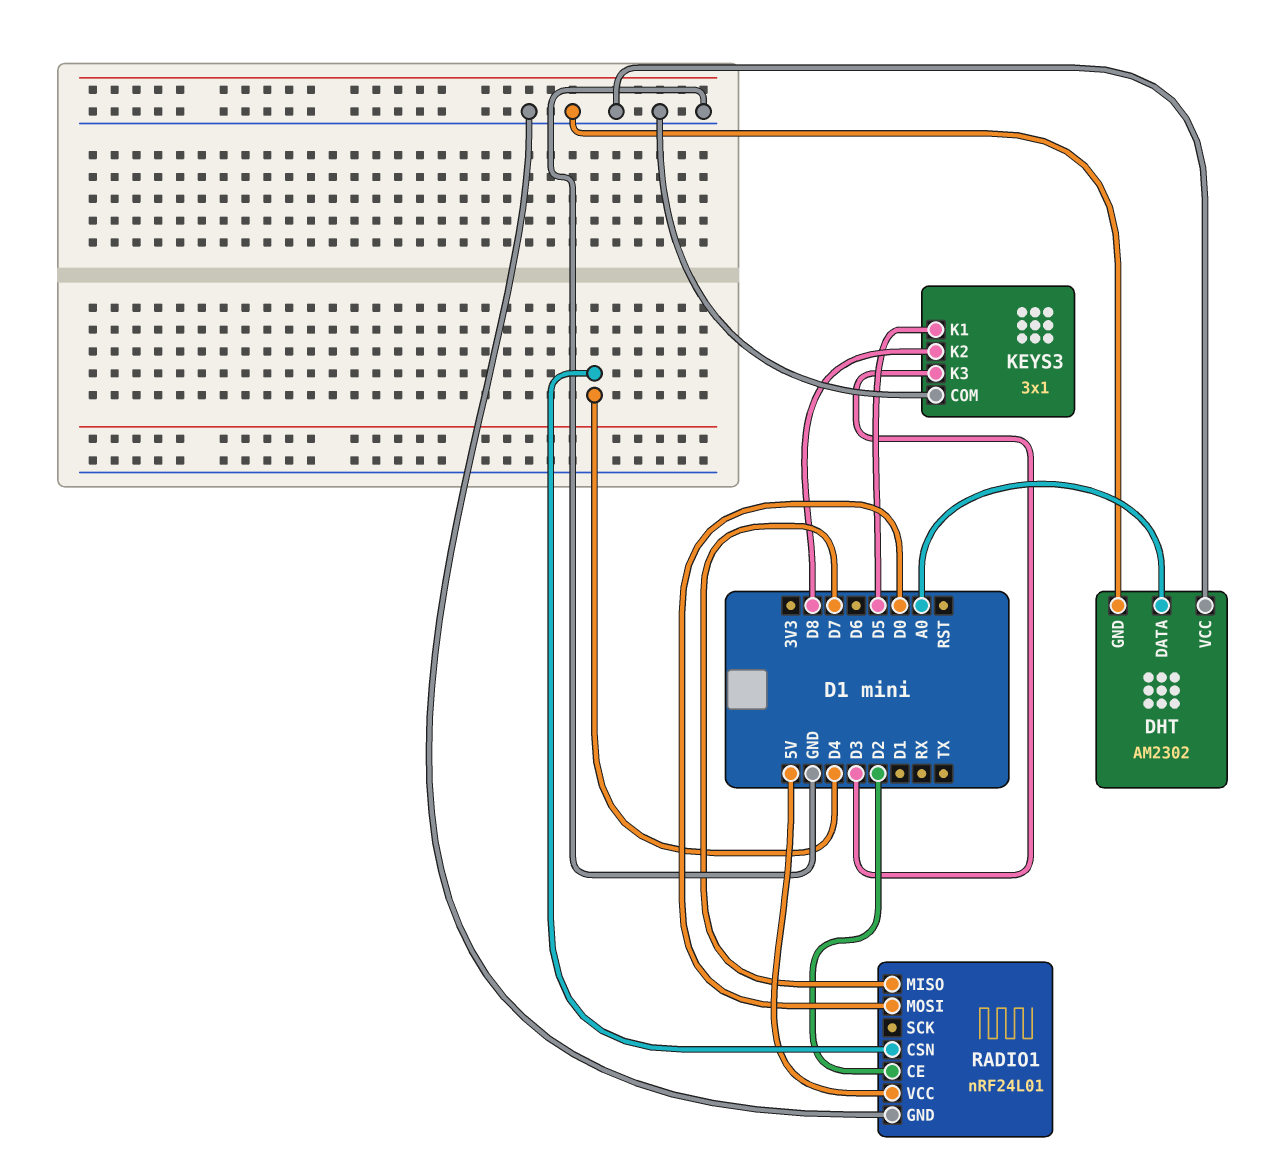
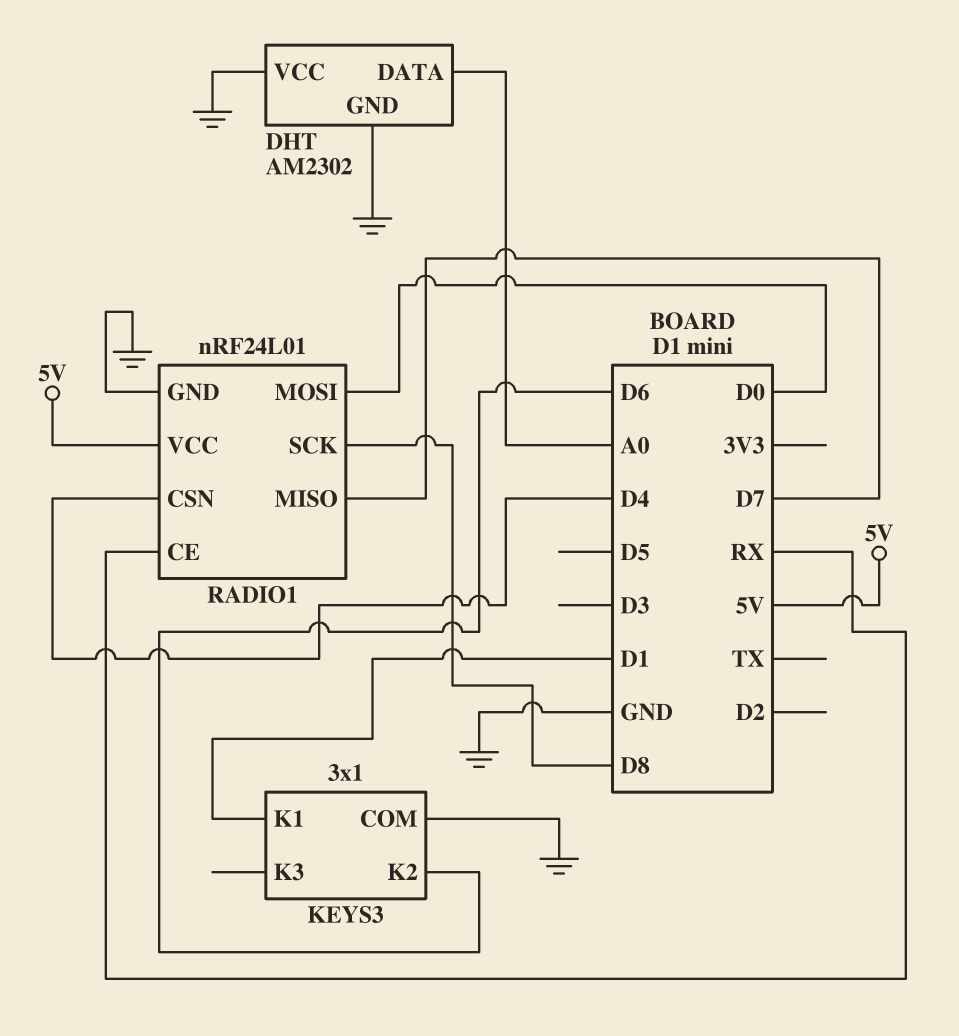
KEYS3 pin K1: D5 -> D1
KEYS3 pin K2: D8 -> D6
KEYS3 pin K3: D3 -> none
RADIO1 pin CE: D2 -> RX
RADIO1 pin SCK: none -> D8

